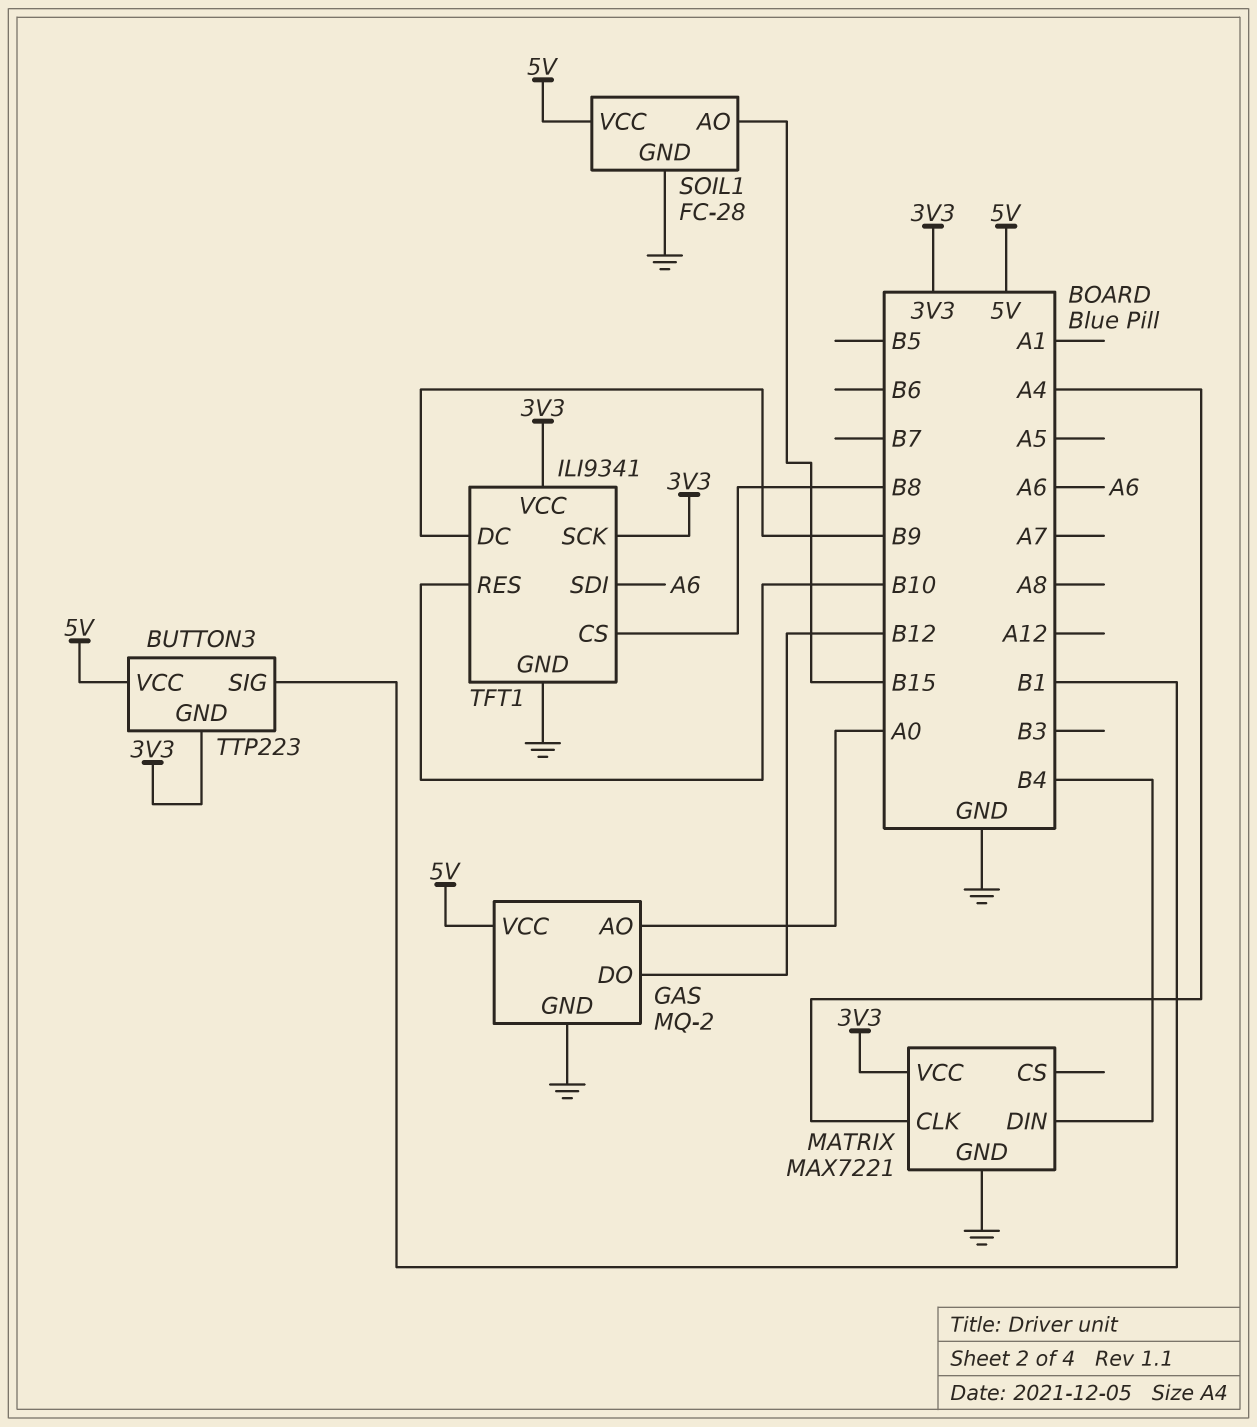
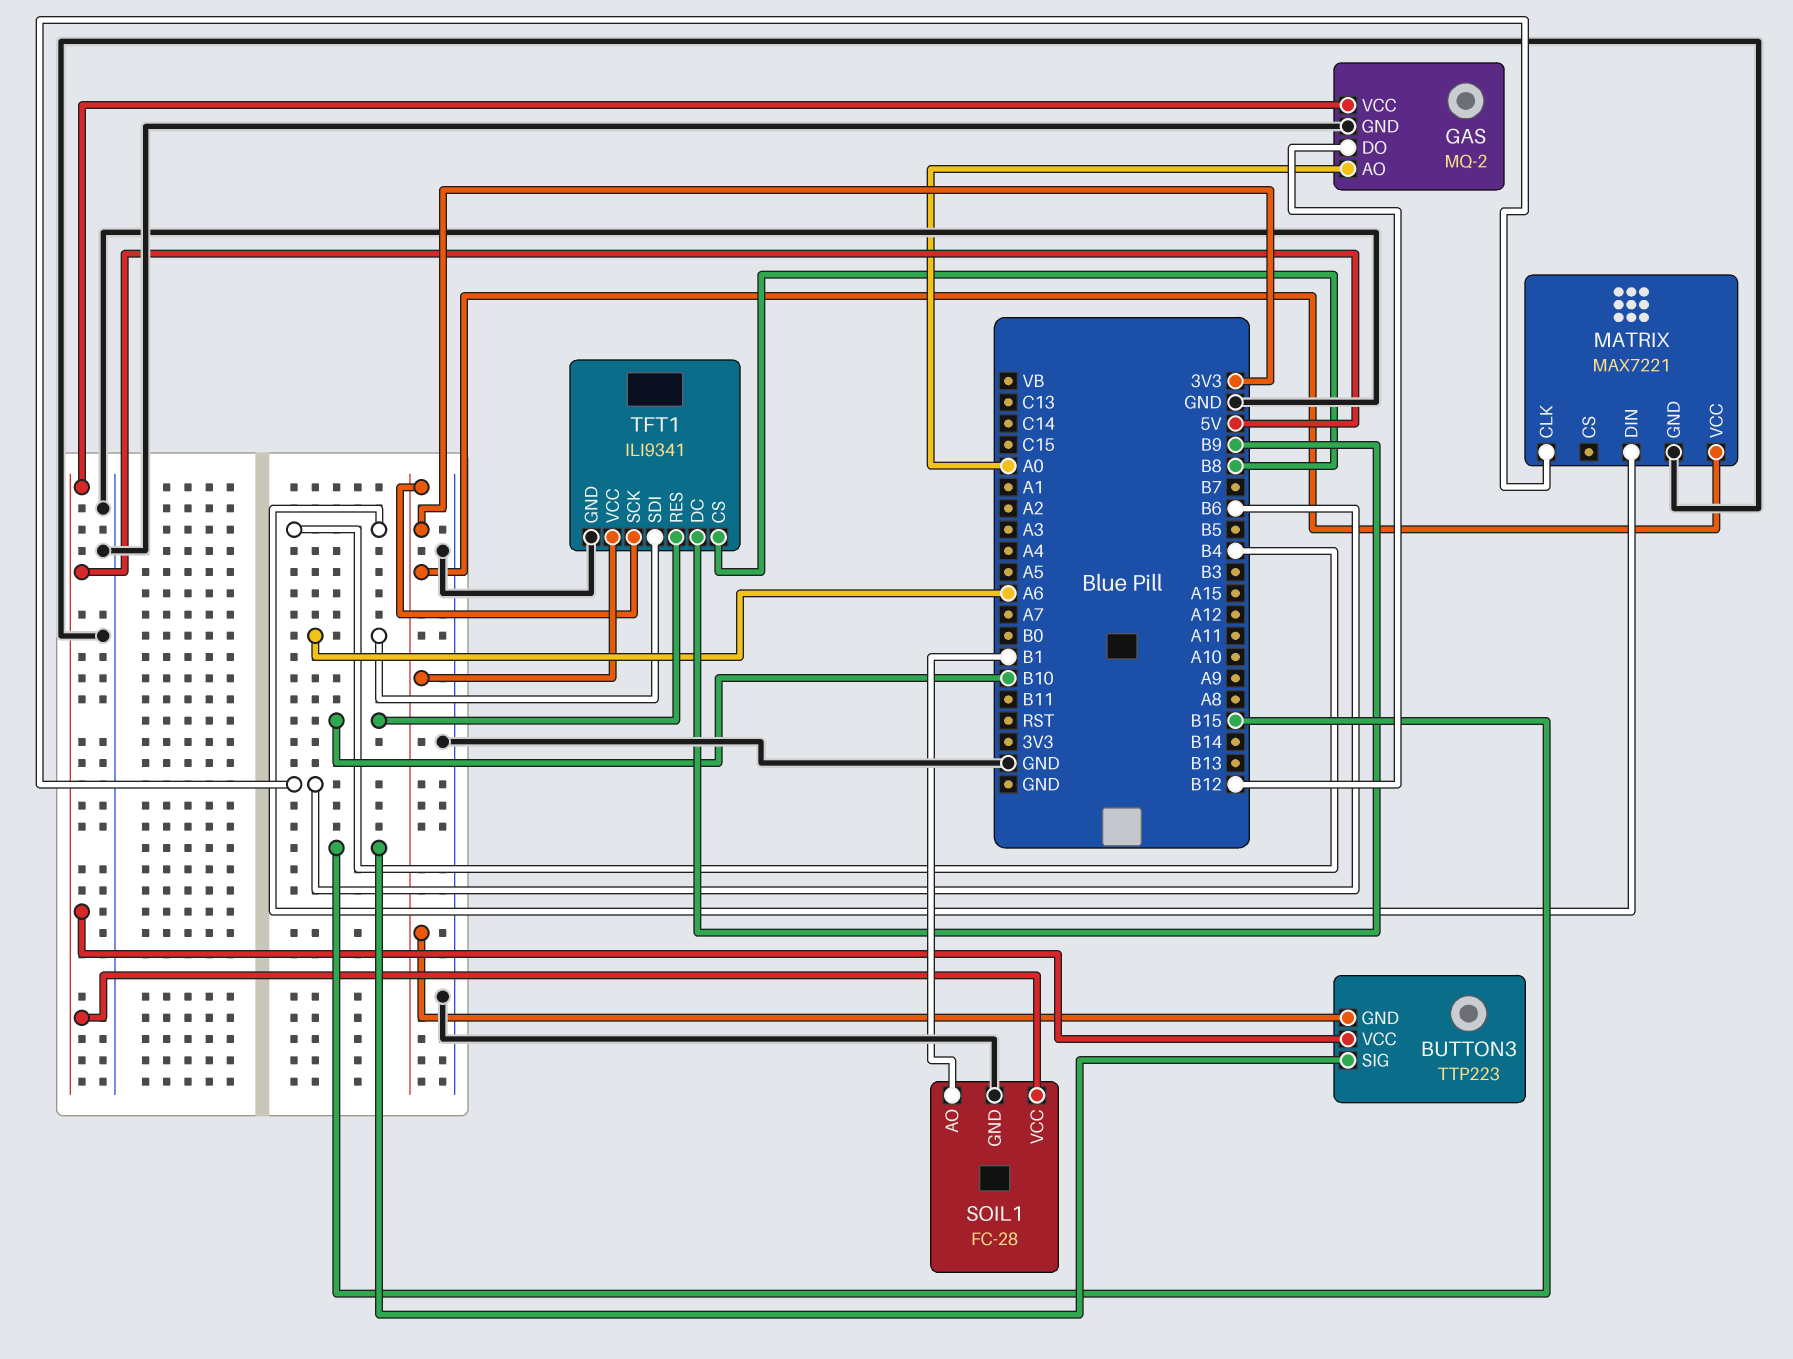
BUTTON3 pin SIG: B1 -> B15
MATRIX pin CLK: A4 -> B6
SOIL1 pin AO: B15 -> B1

